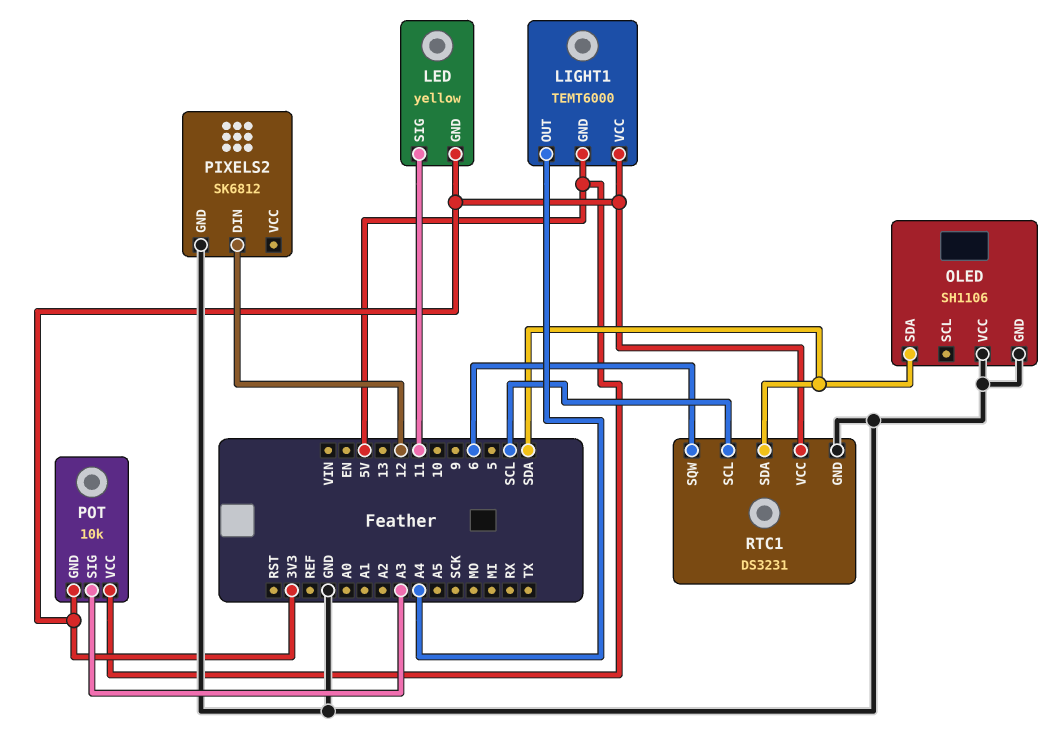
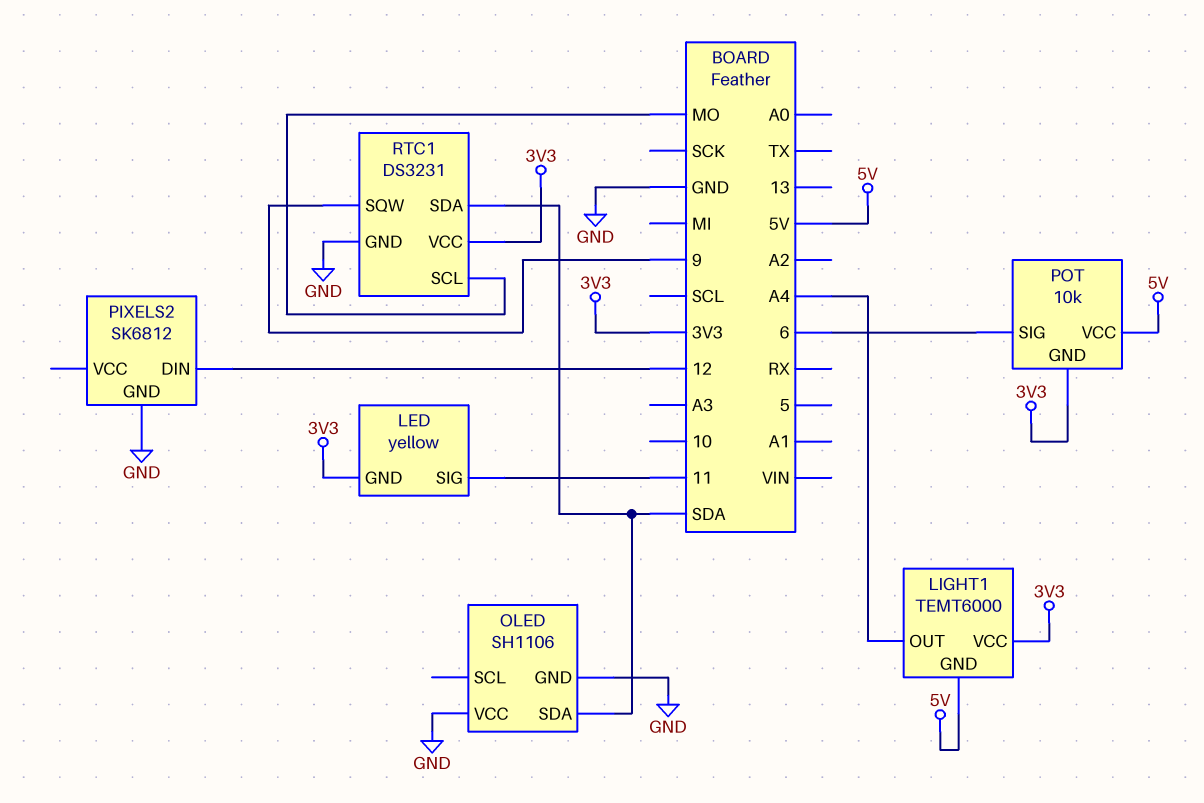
POT pin SIG: A3 -> 6
RTC1 pin SCL: SCL -> MO
RTC1 pin SQW: 6 -> 9

